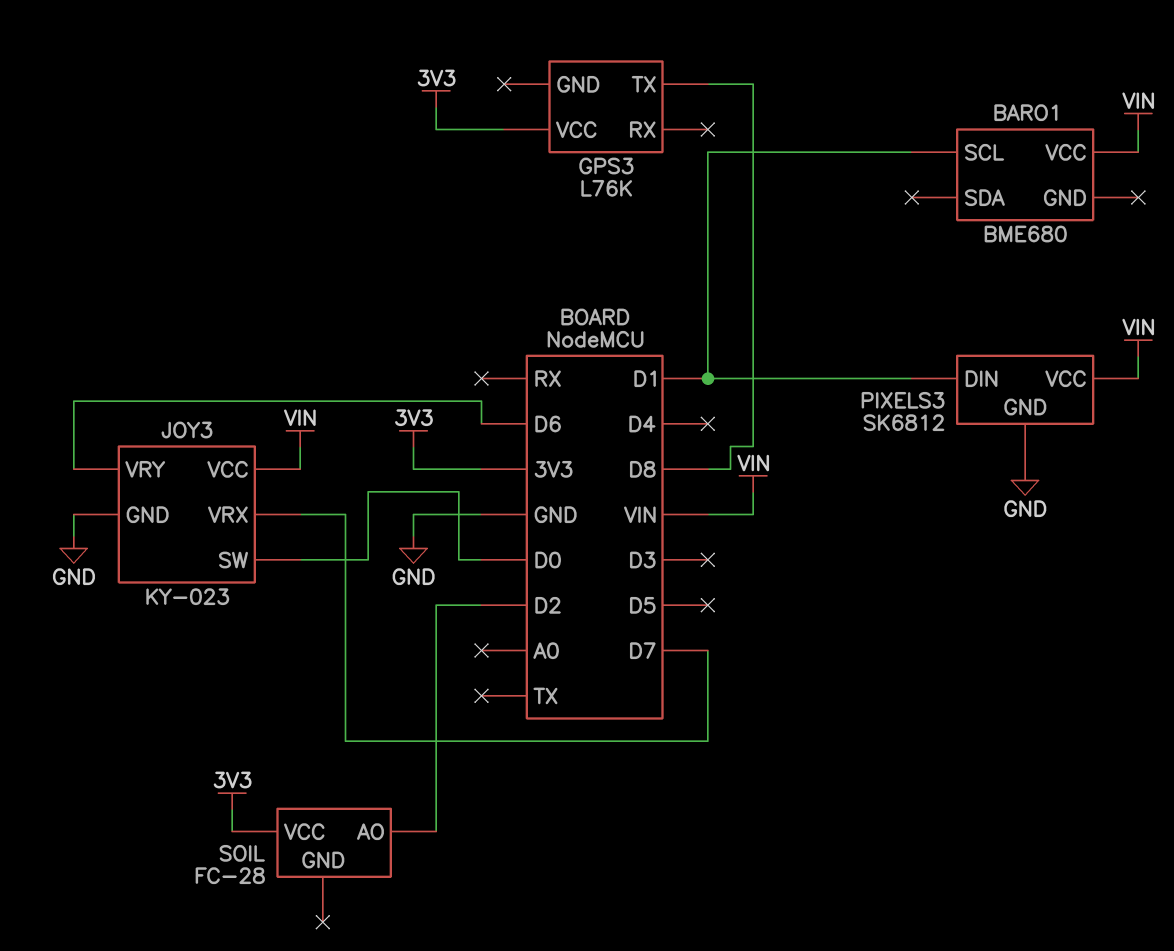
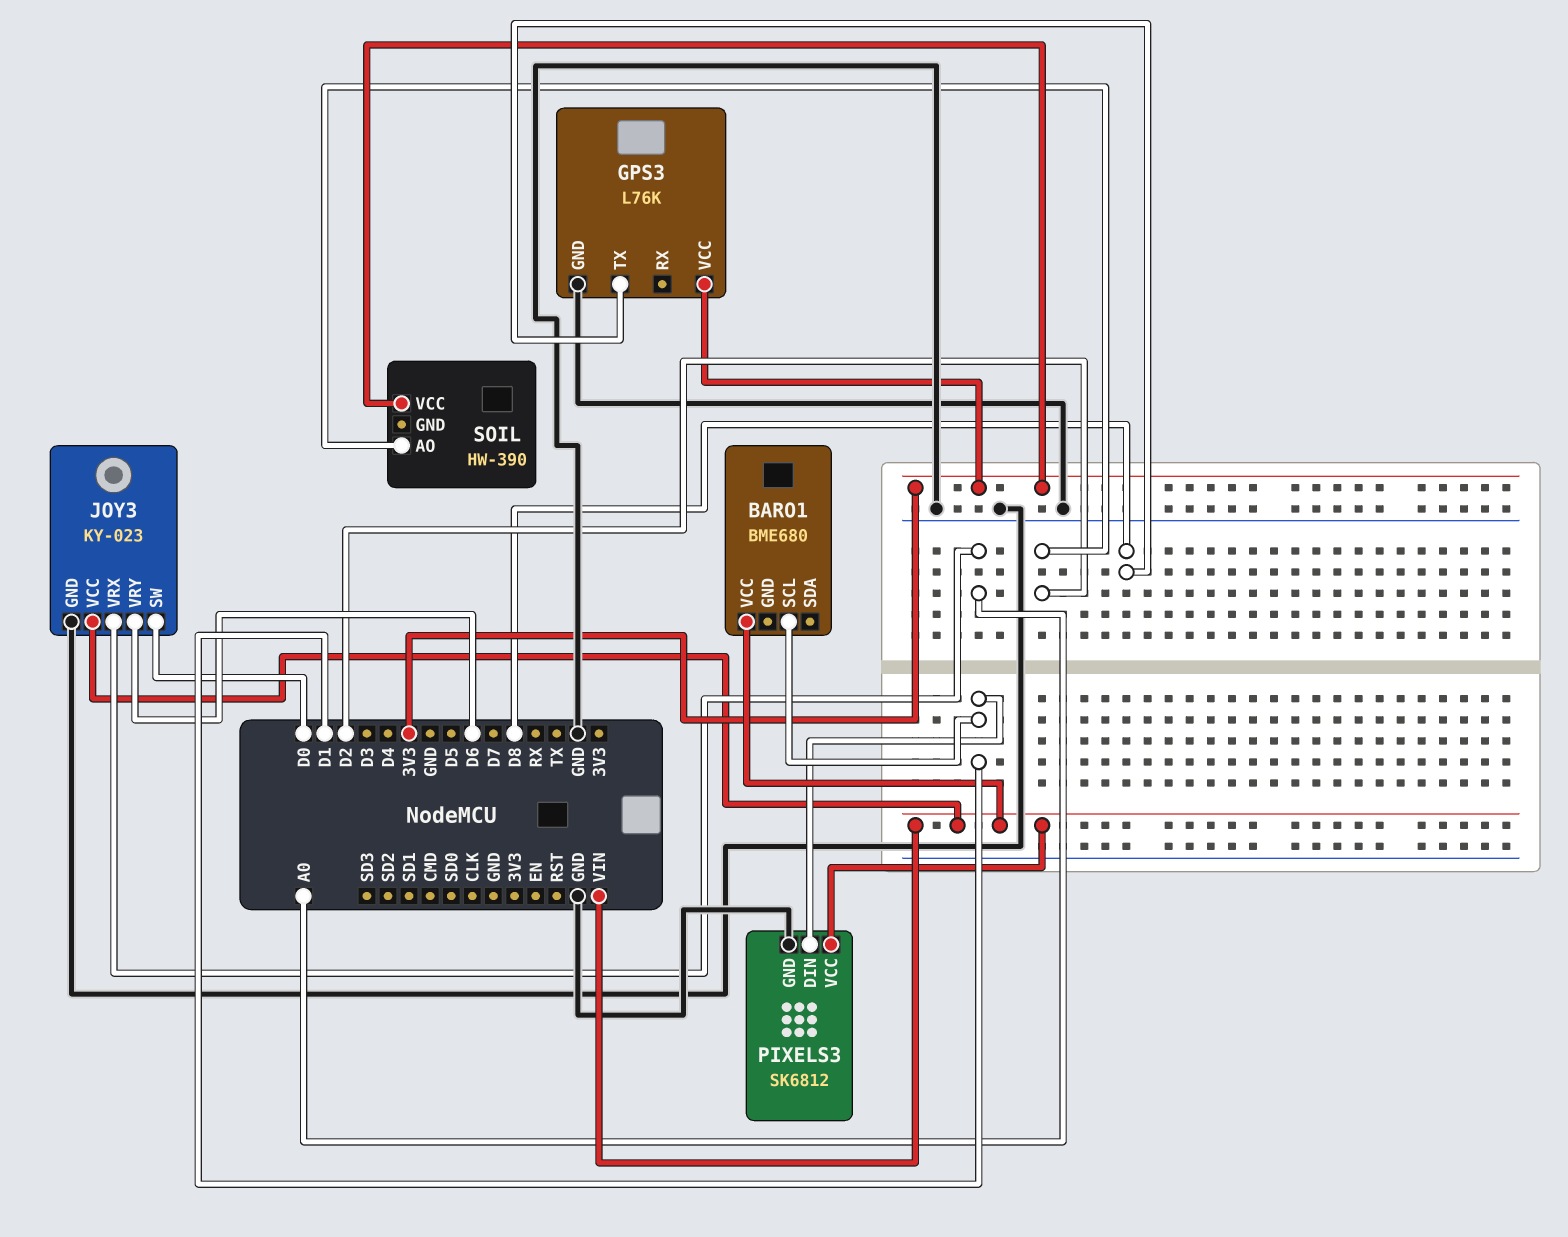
GPS3 pin GND: none -> GND
JOY3 pin VRX: D7 -> A0
SOIL: FC-28 -> HW-390

